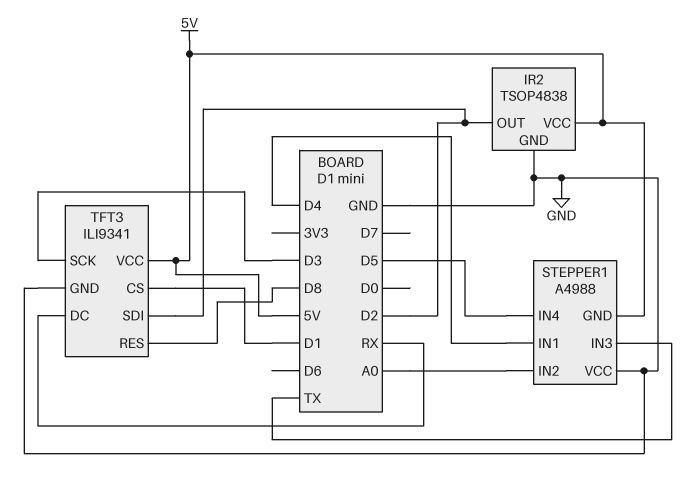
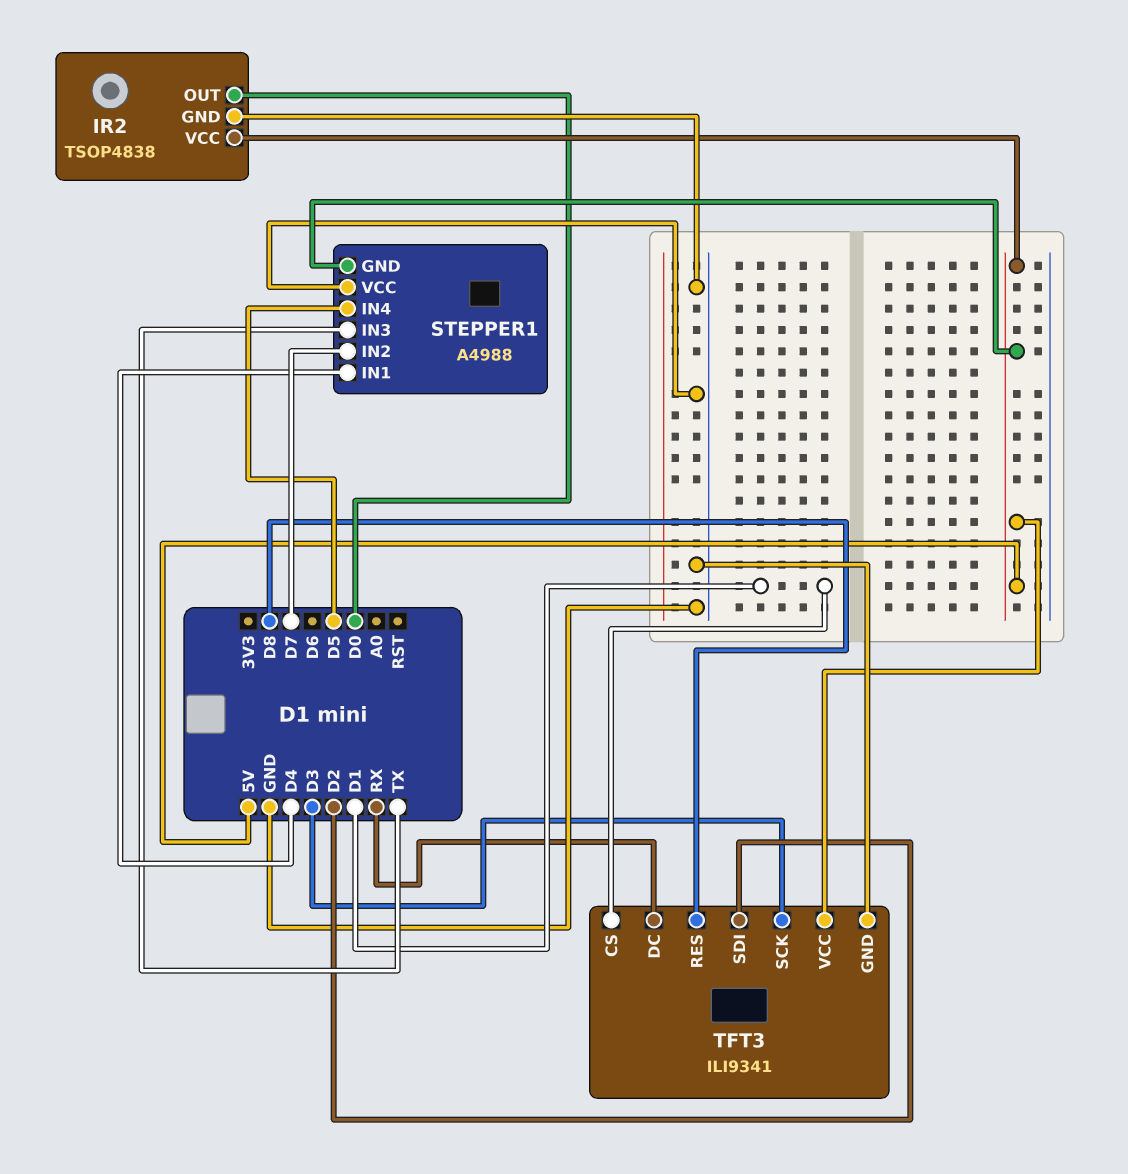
IR2 pin OUT: D2 -> D0
STEPPER1 pin IN2: A0 -> D7

